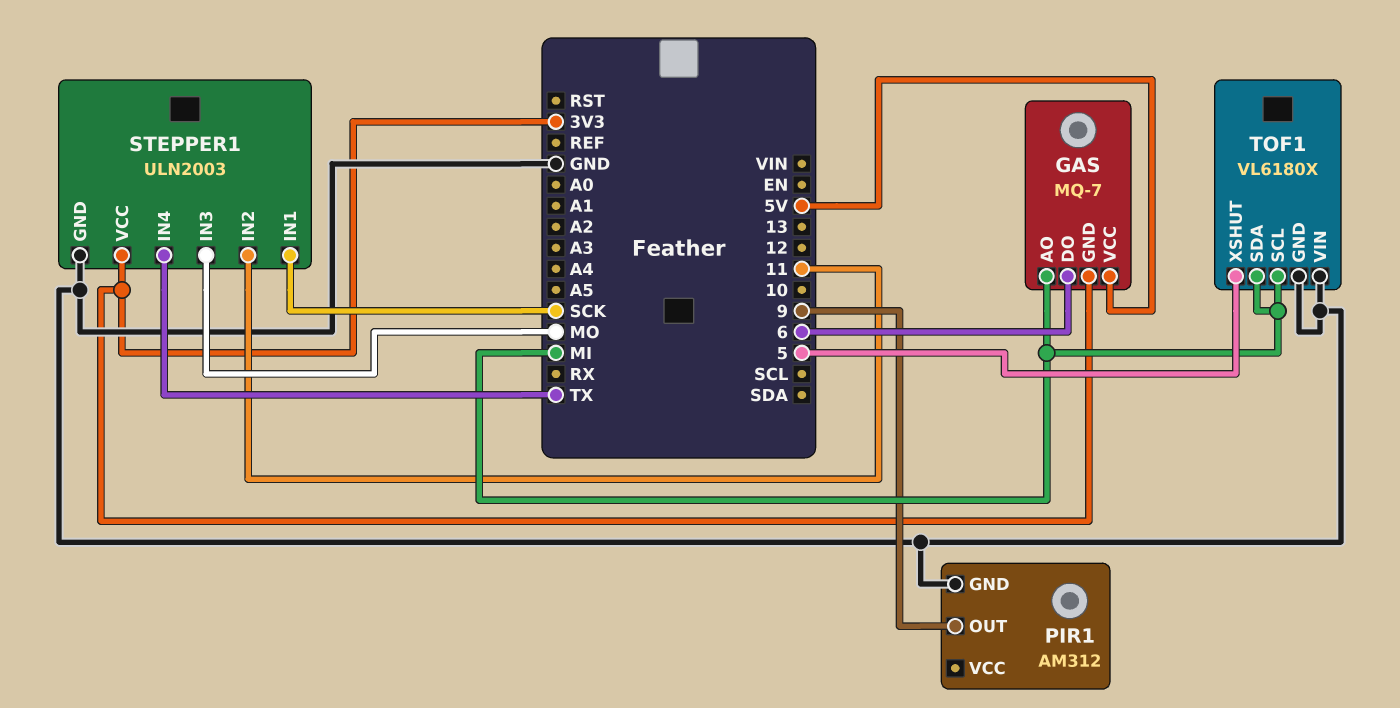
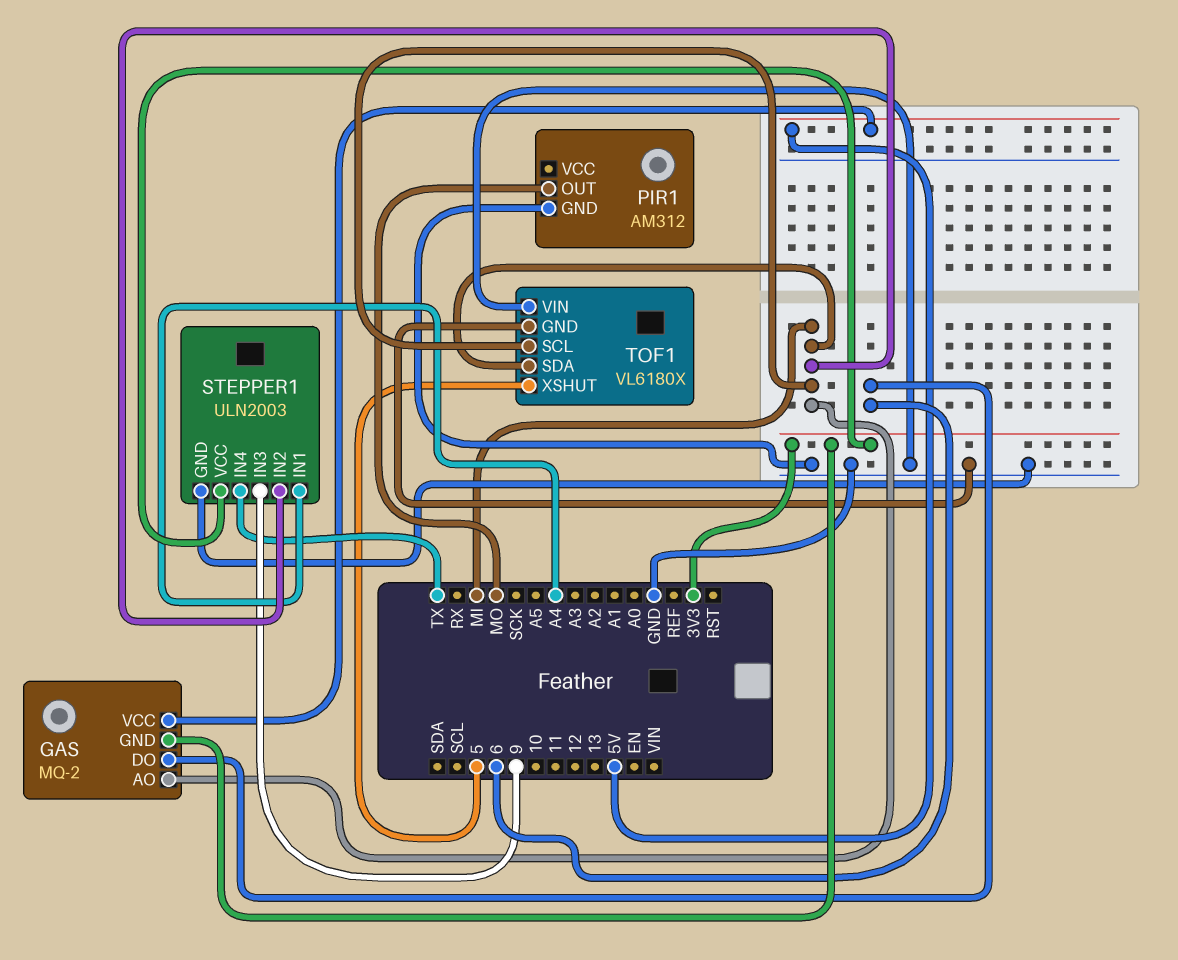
GAS: MQ-7 -> MQ-2
PIR1 pin OUT: 9 -> MO
STEPPER1 pin IN1: SCK -> A4
STEPPER1 pin IN2: 11 -> MI
STEPPER1 pin IN3: MO -> 9

